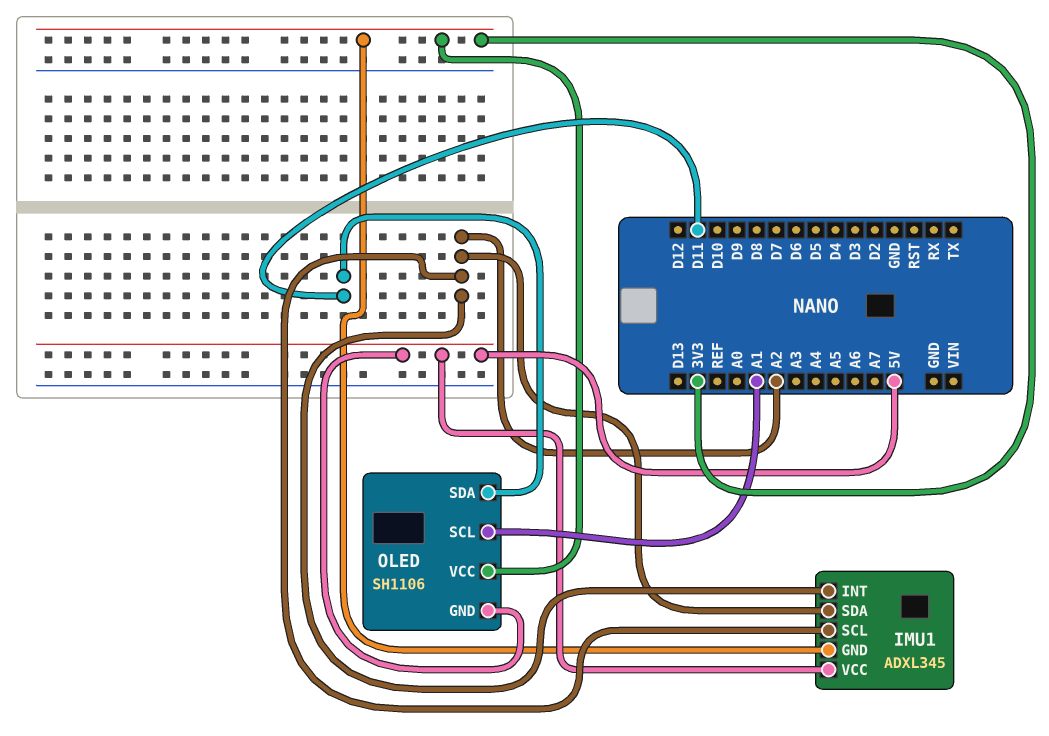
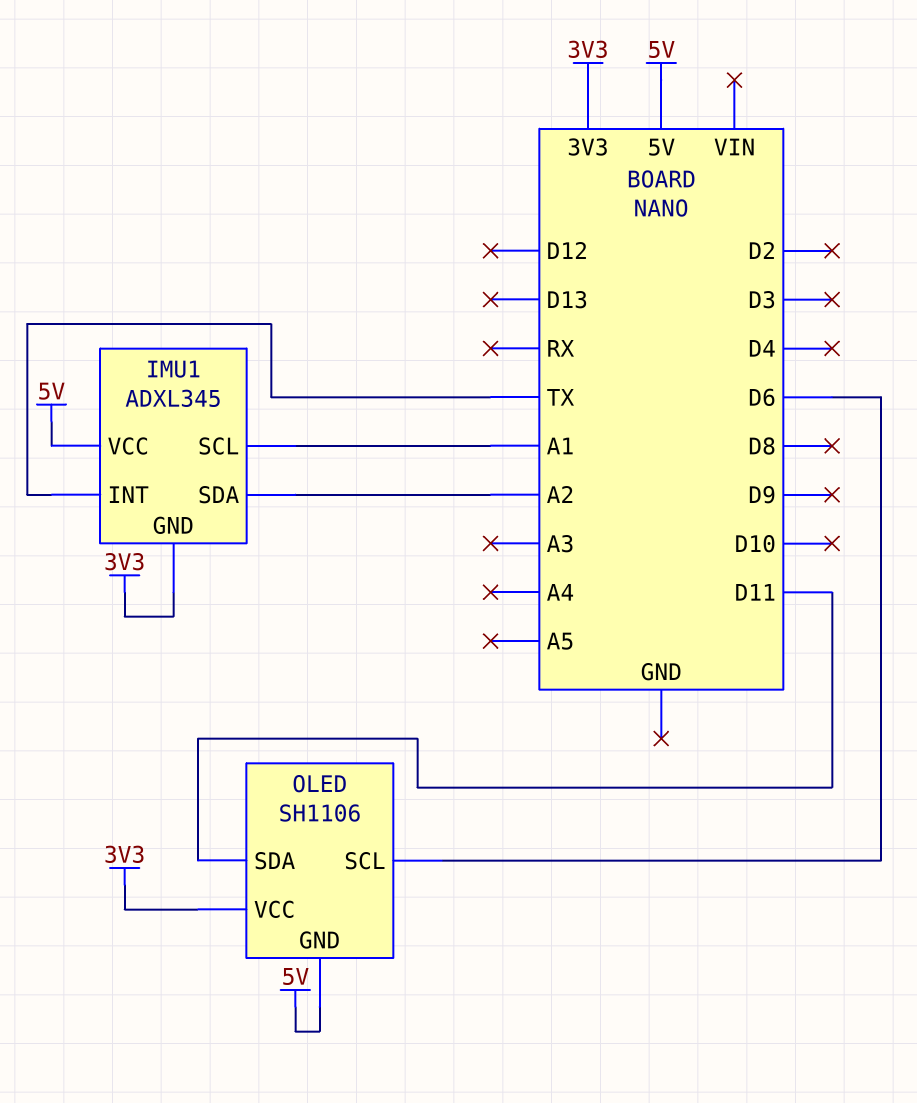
IMU1 pin INT: A2 -> TX
IMU1 pin SCL: A2 -> A1
OLED pin SCL: A1 -> D6

